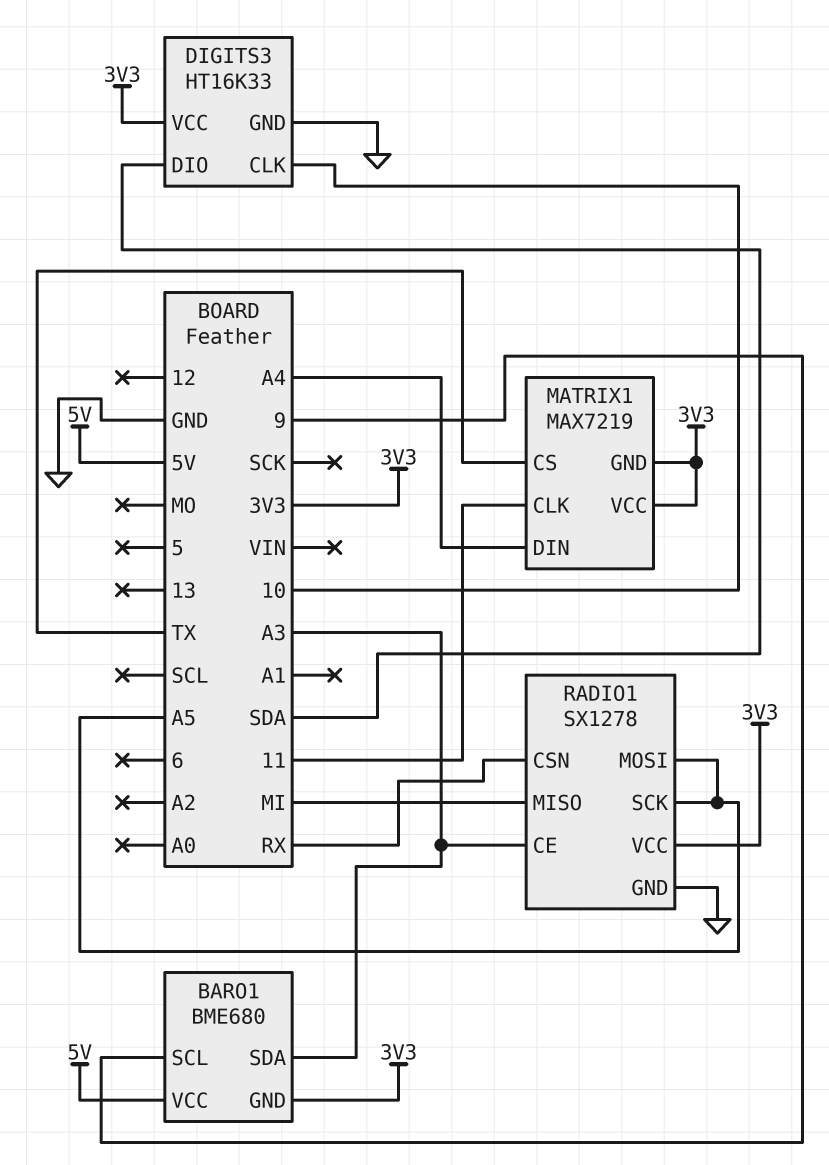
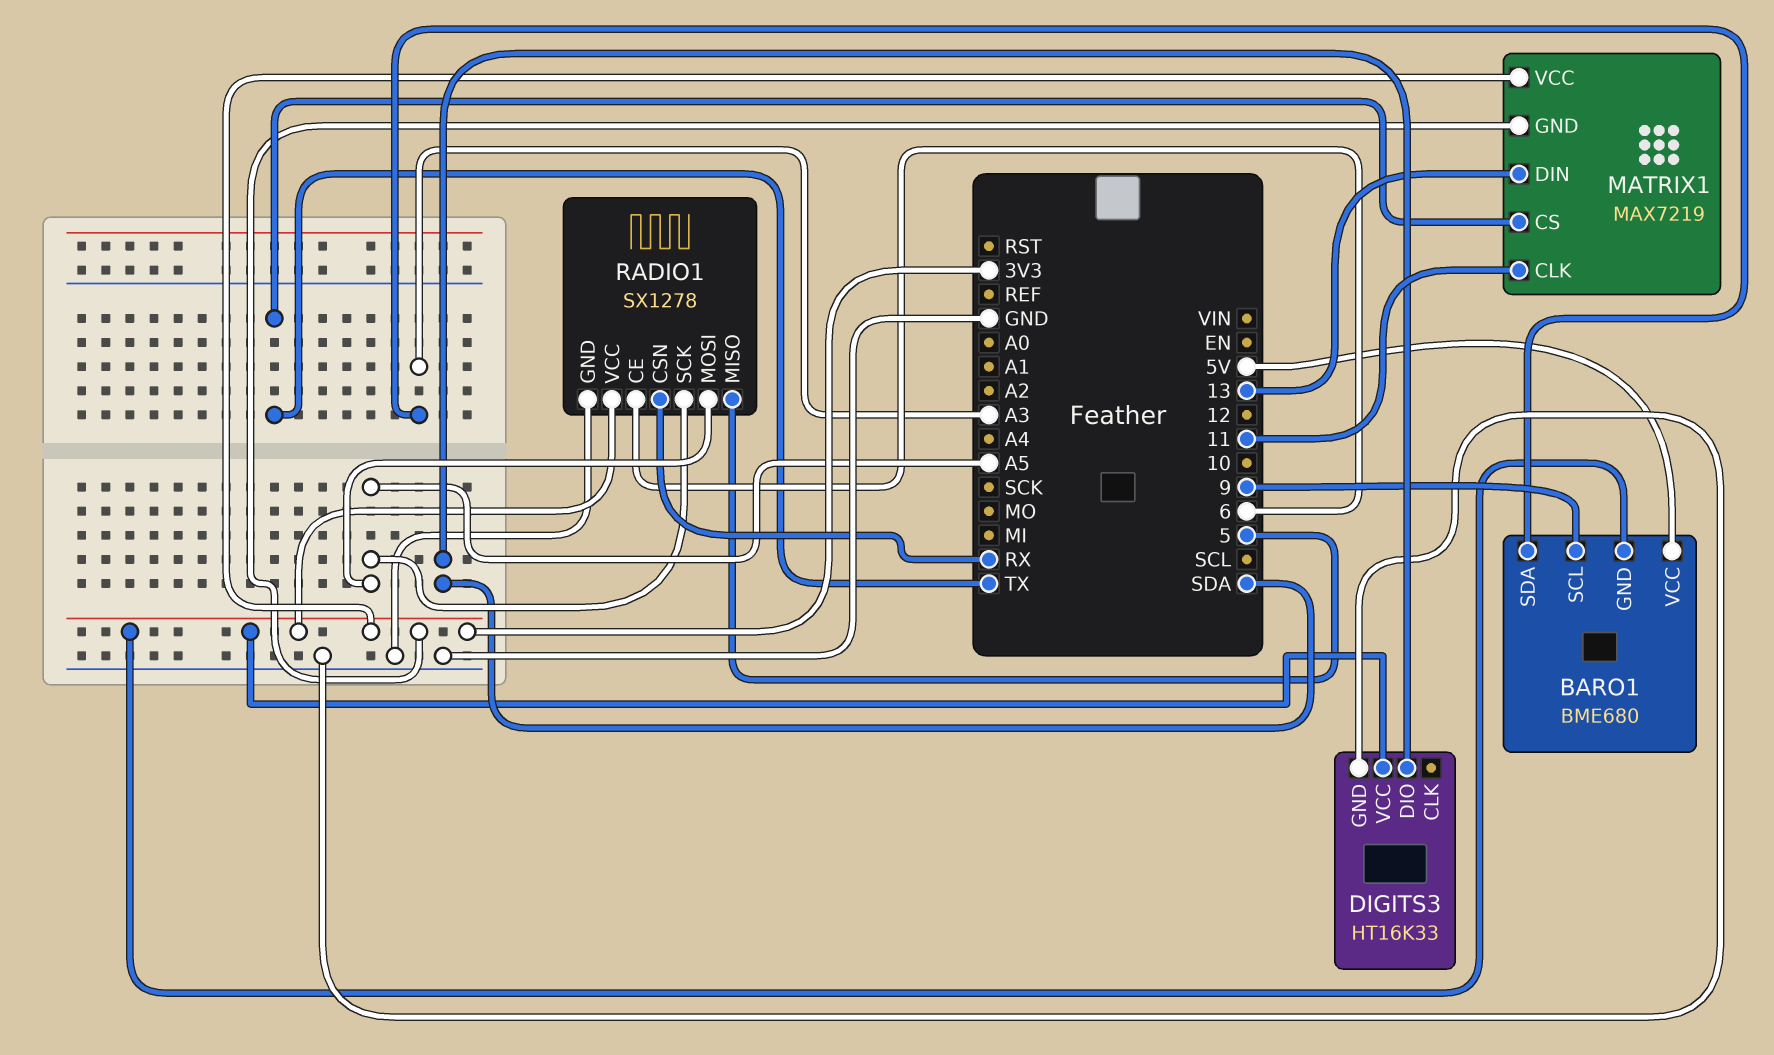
DIGITS3 pin CLK: 10 -> none
MATRIX1 pin DIN: A4 -> 13
RADIO1 pin CE: A3 -> 6
RADIO1 pin MISO: MI -> 5

